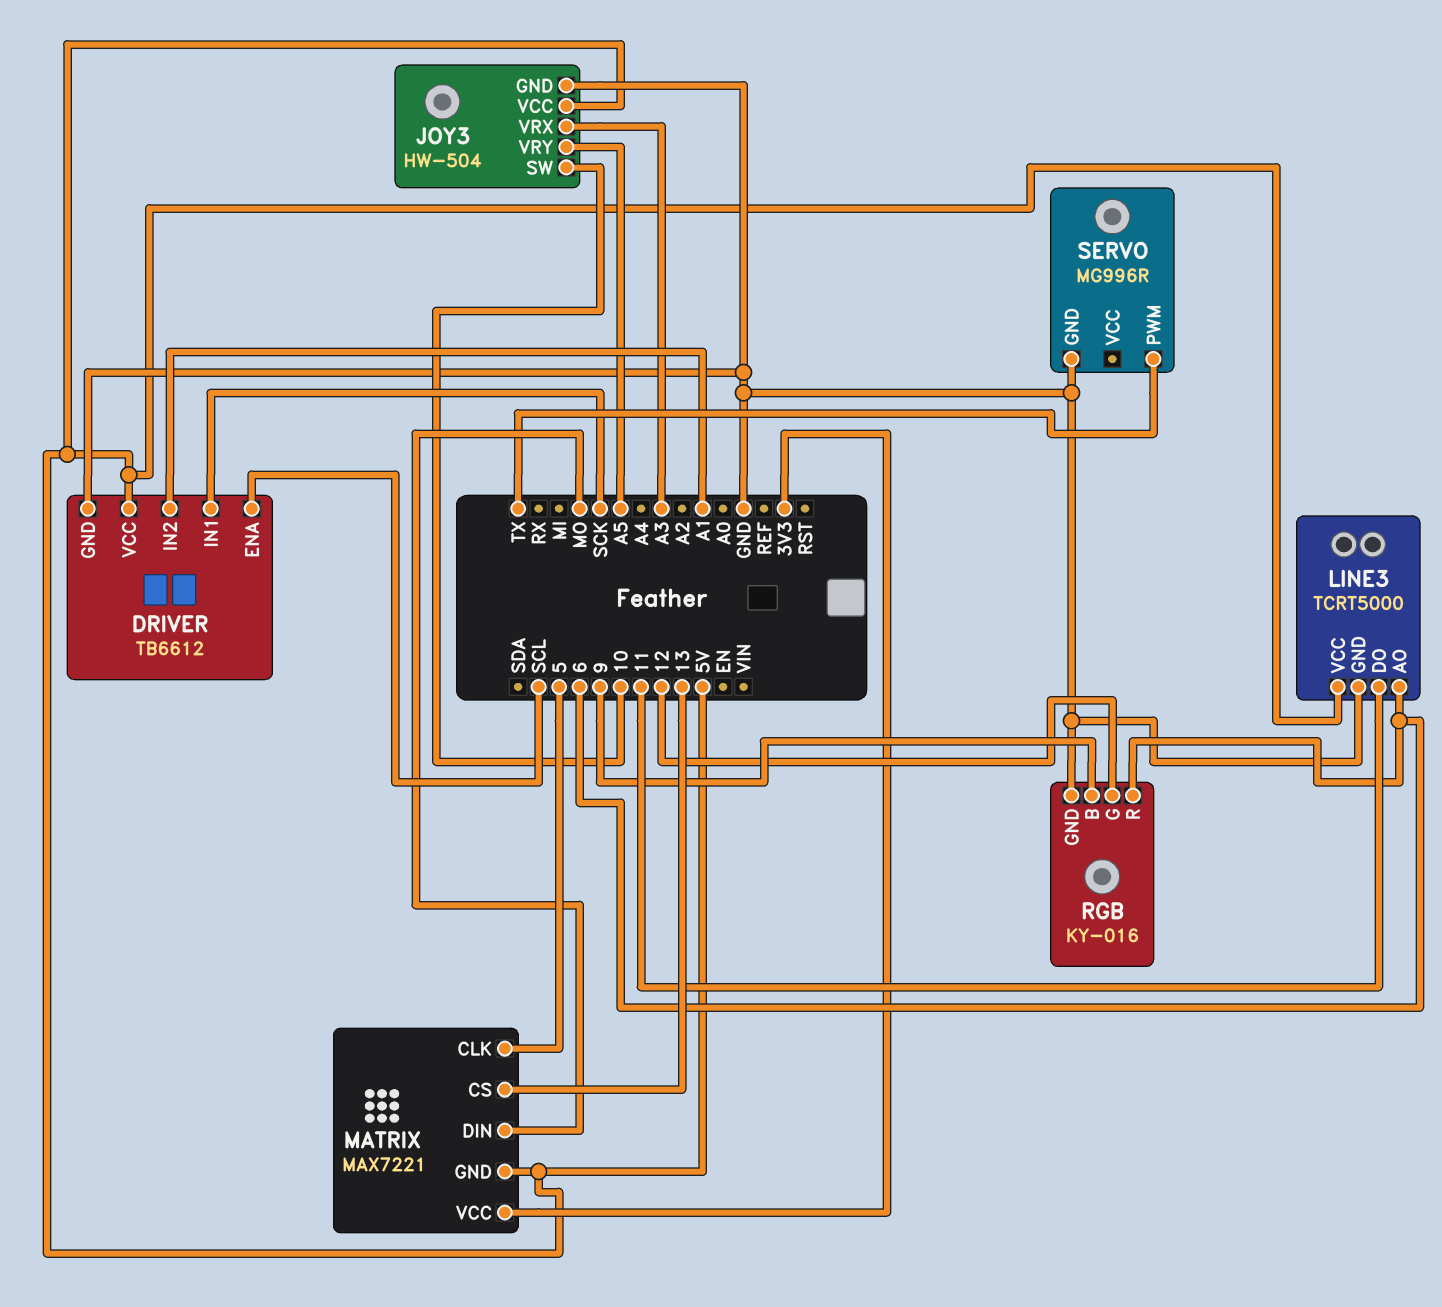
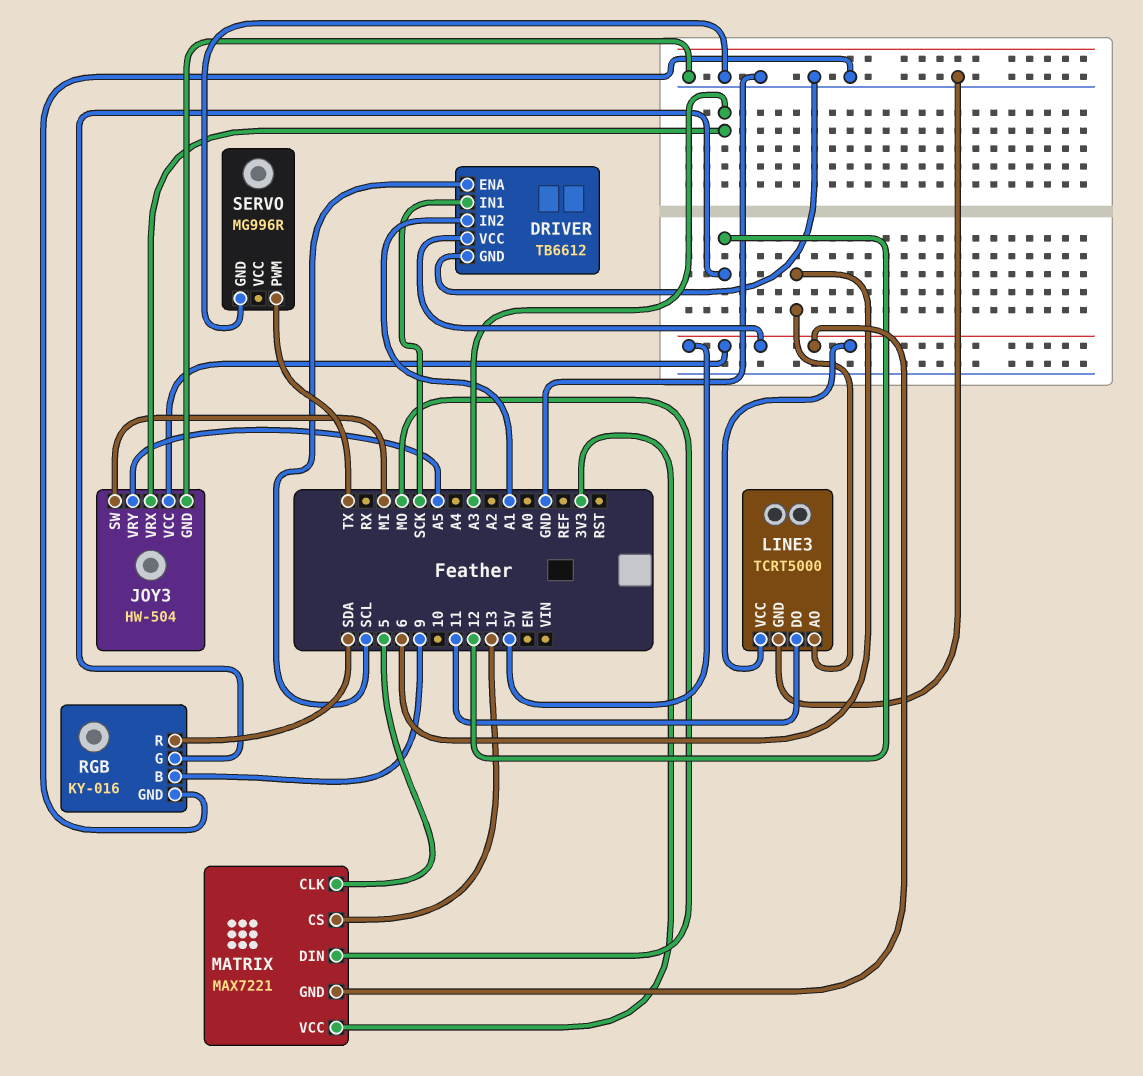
JOY3 pin SW: 10 -> MI
RGB pin R: 6 -> SDA

